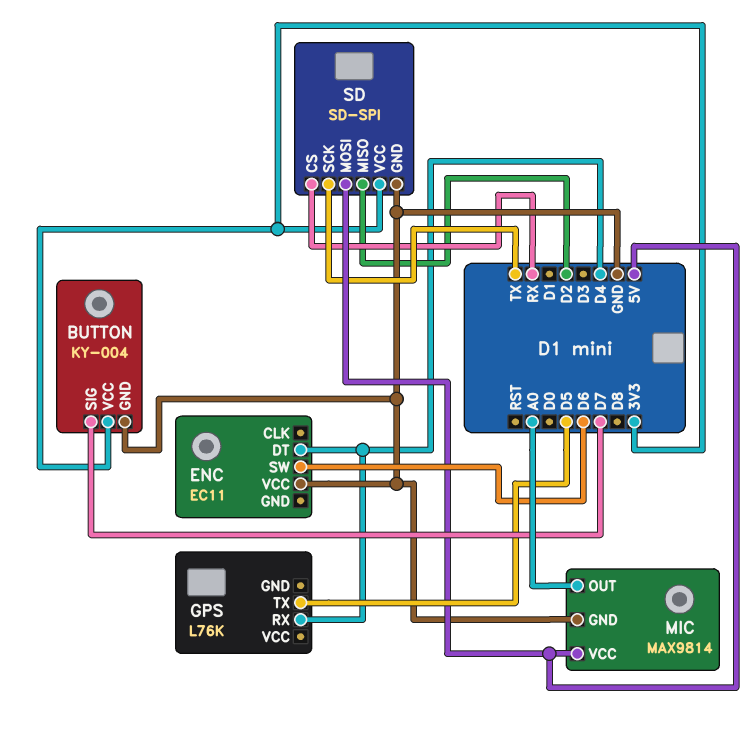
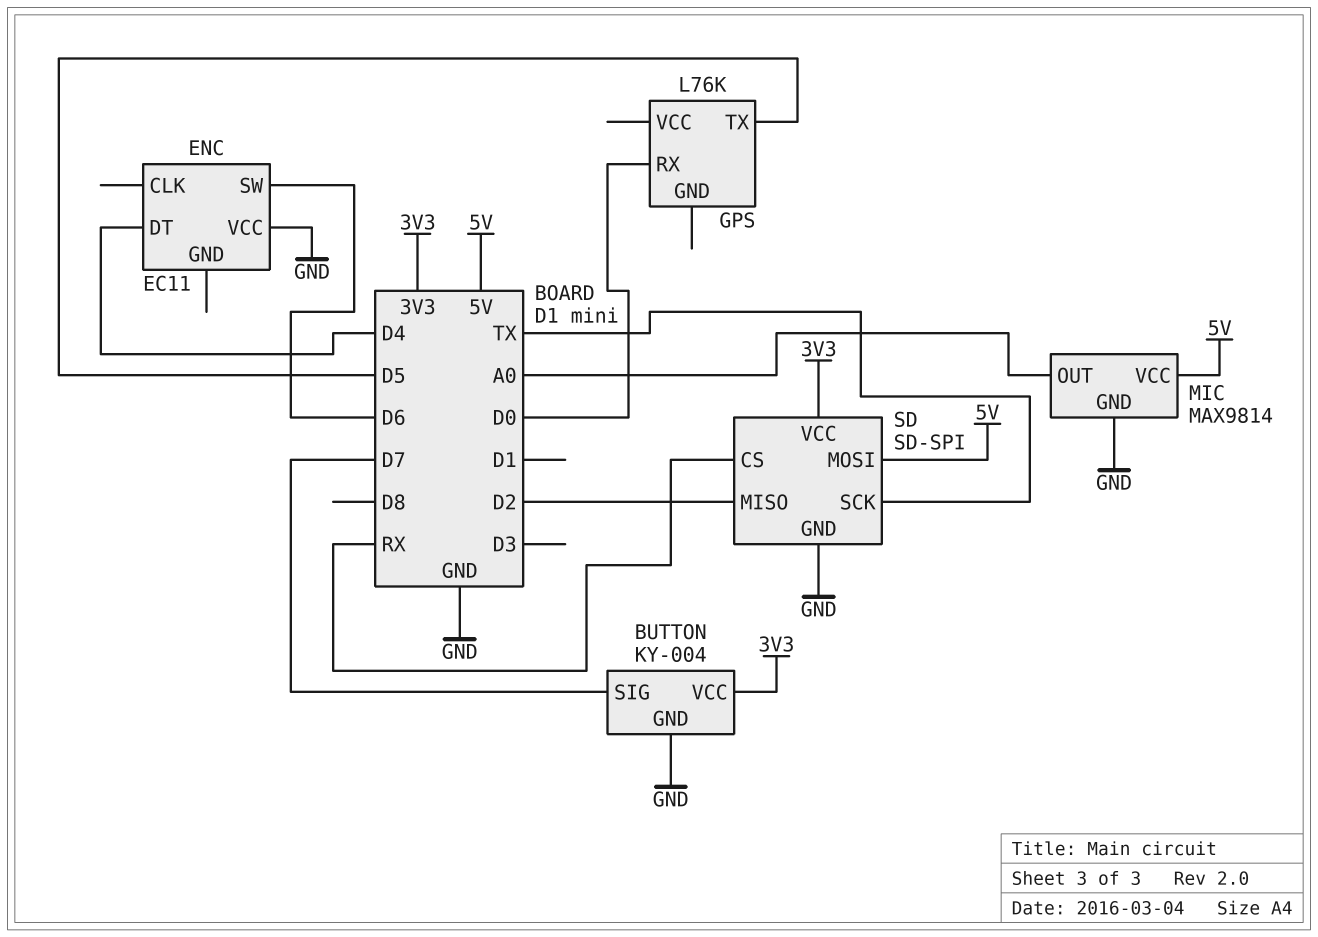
GPS pin RX: D4 -> D0

